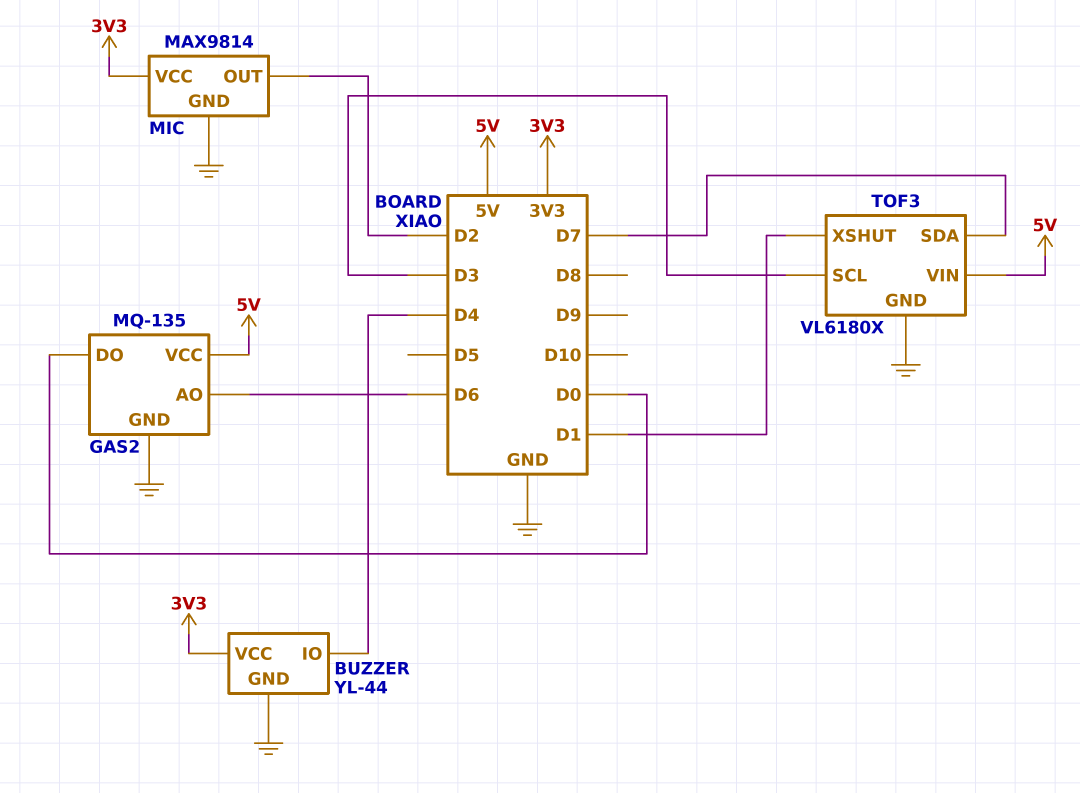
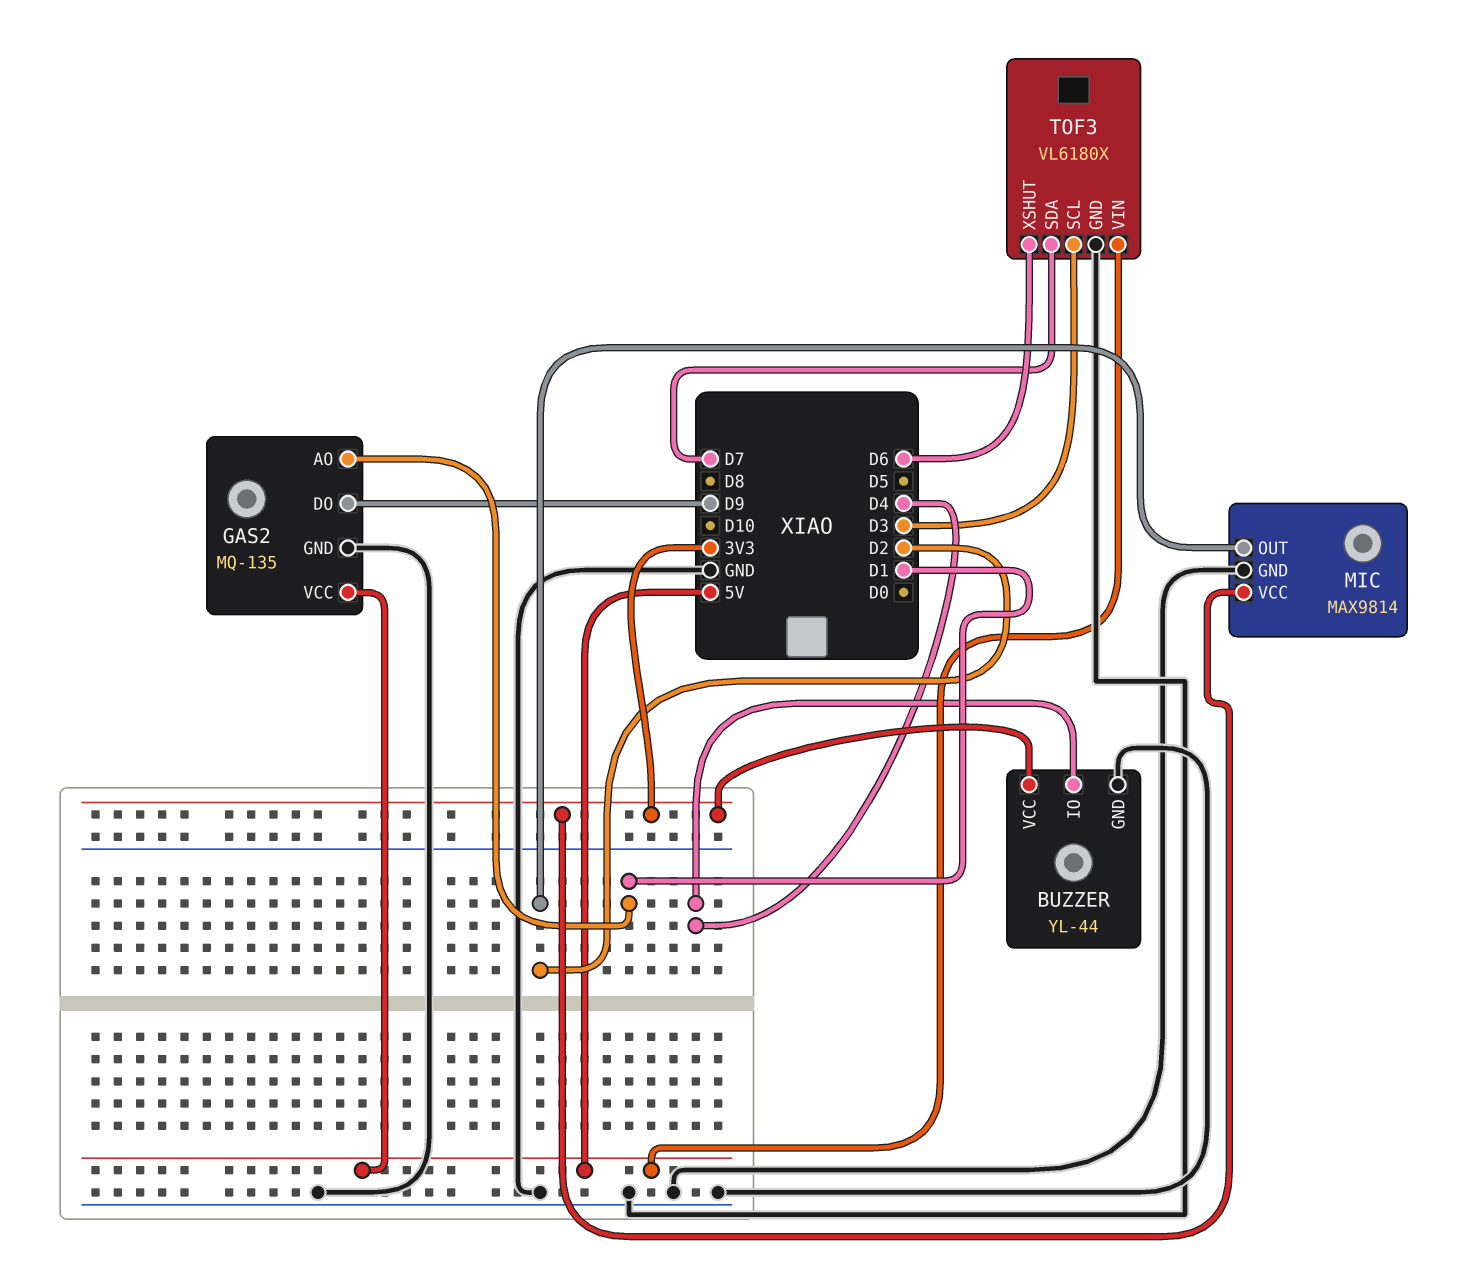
GAS2 pin AO: D6 -> D1
GAS2 pin DO: D0 -> D9
TOF3 pin XSHUT: D1 -> D6

